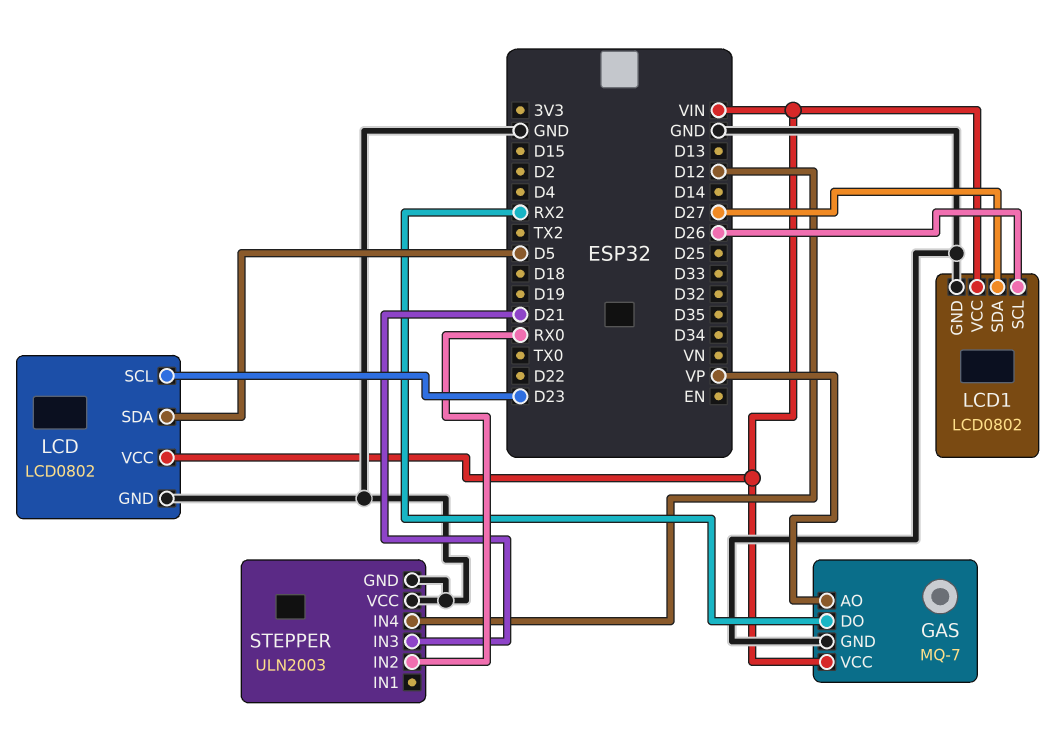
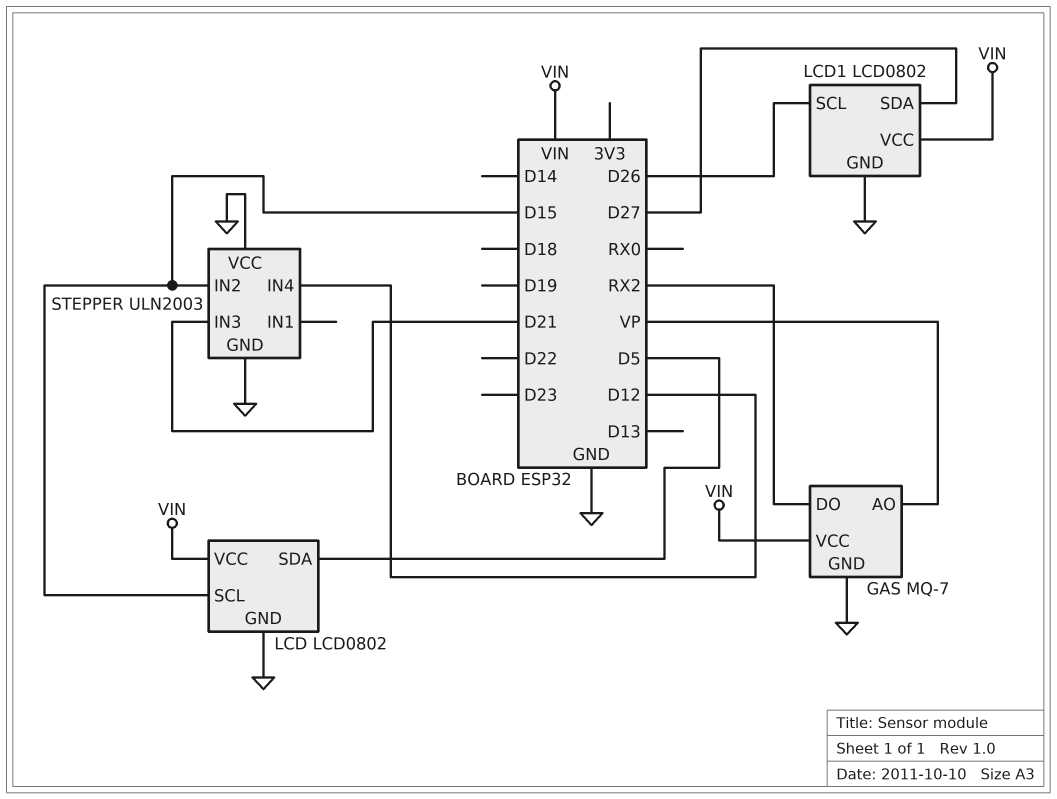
LCD pin SCL: D23 -> D15
STEPPER pin IN2: RX0 -> D15

